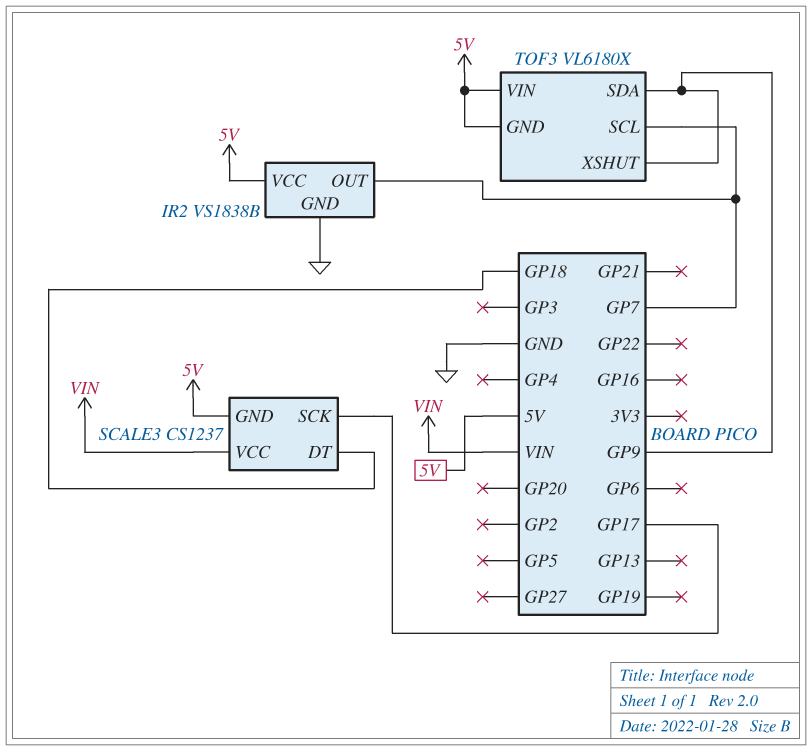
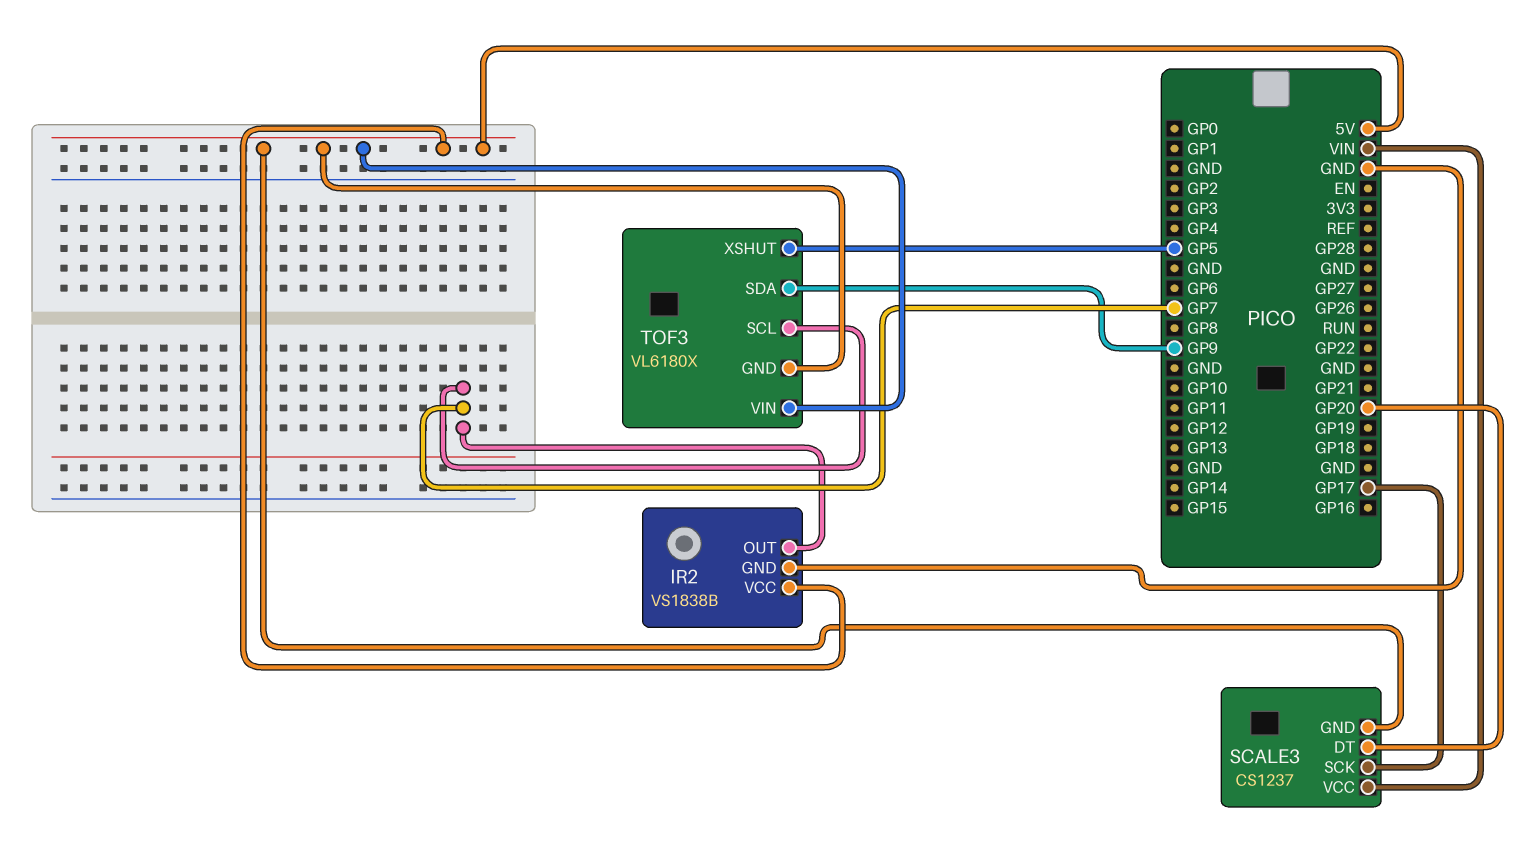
SCALE3 pin DT: GP18 -> GP20
TOF3 pin XSHUT: GP9 -> GP5

